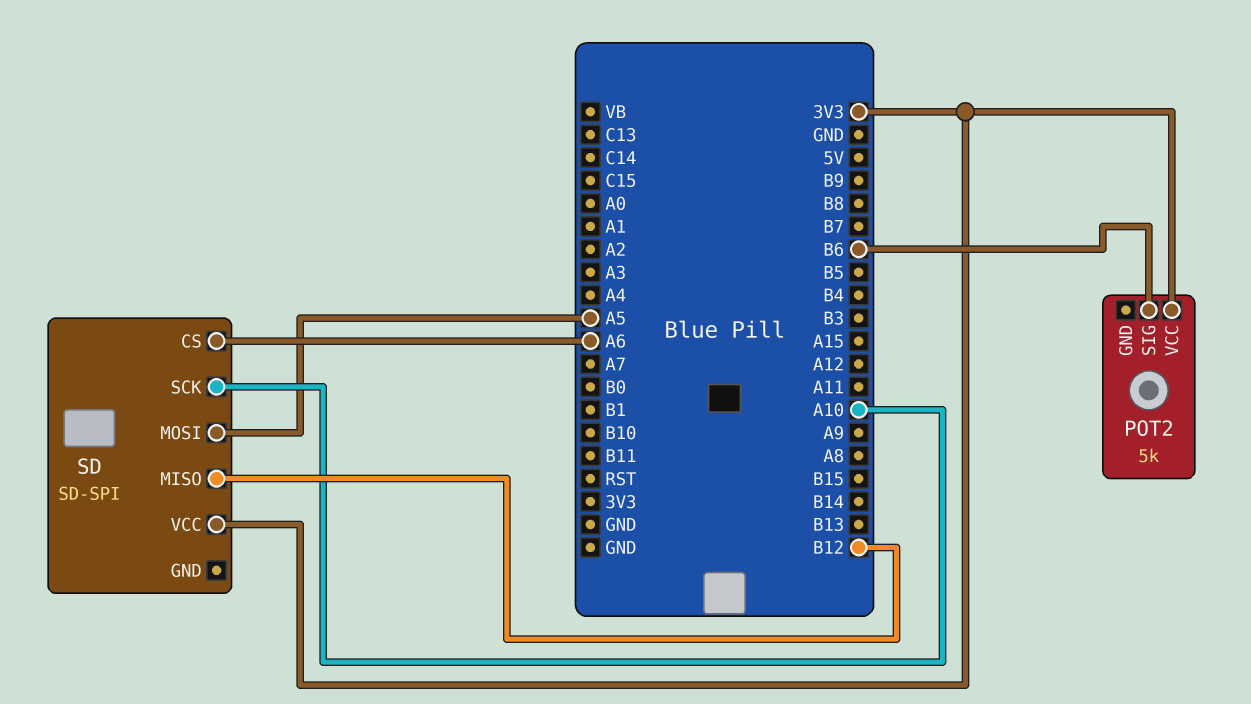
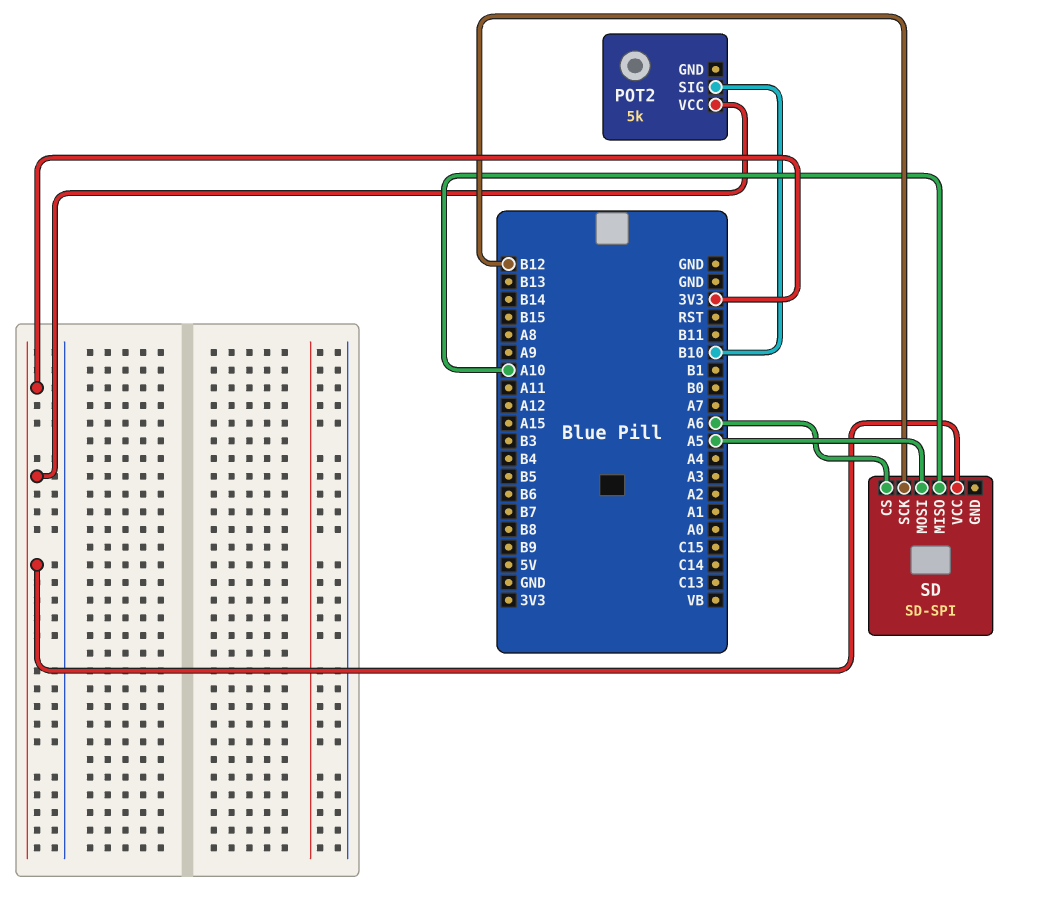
POT2 pin SIG: B6 -> B10
SD pin MISO: B12 -> A10
SD pin SCK: A10 -> B12

